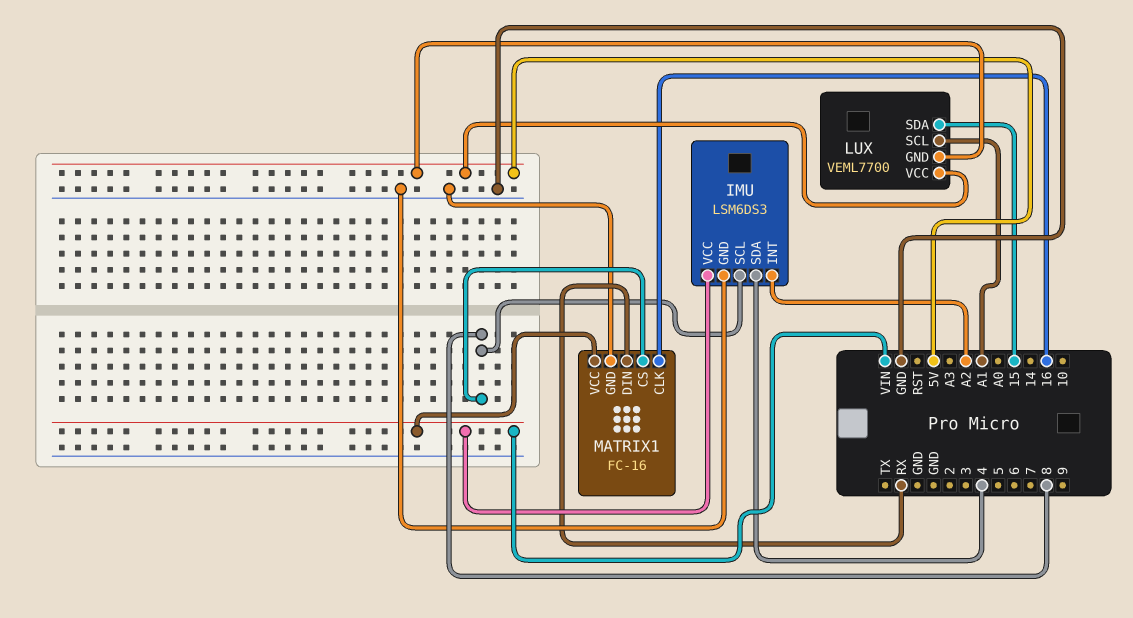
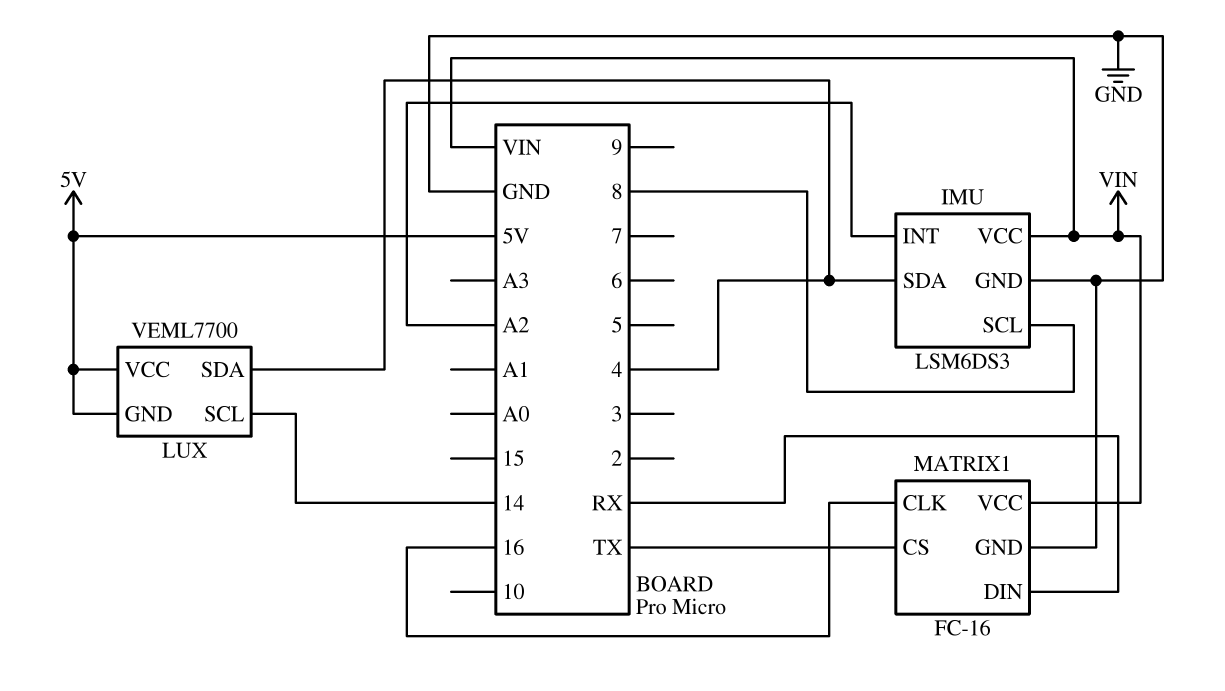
LUX pin SCL: A1 -> 14
LUX pin SDA: 15 -> 4
MATRIX1 pin CS: 8 -> TX

